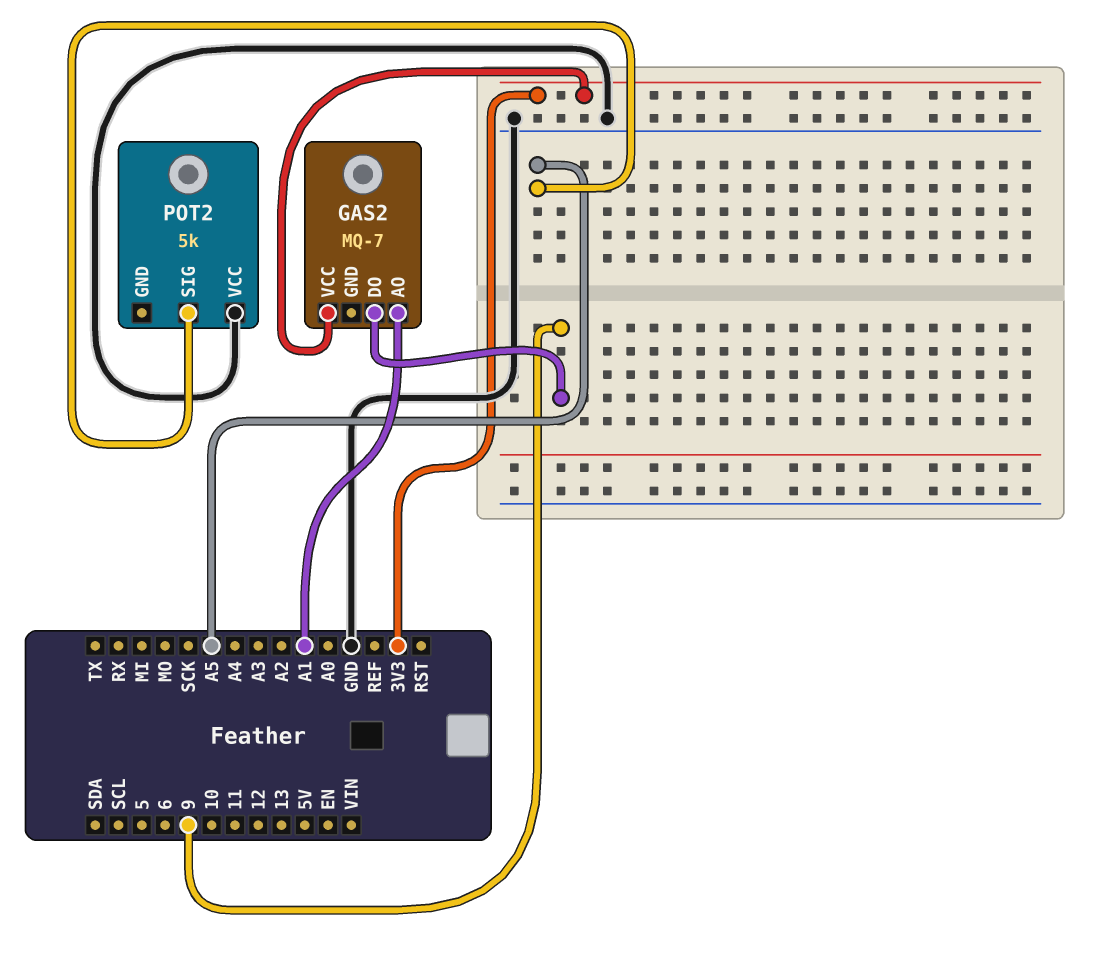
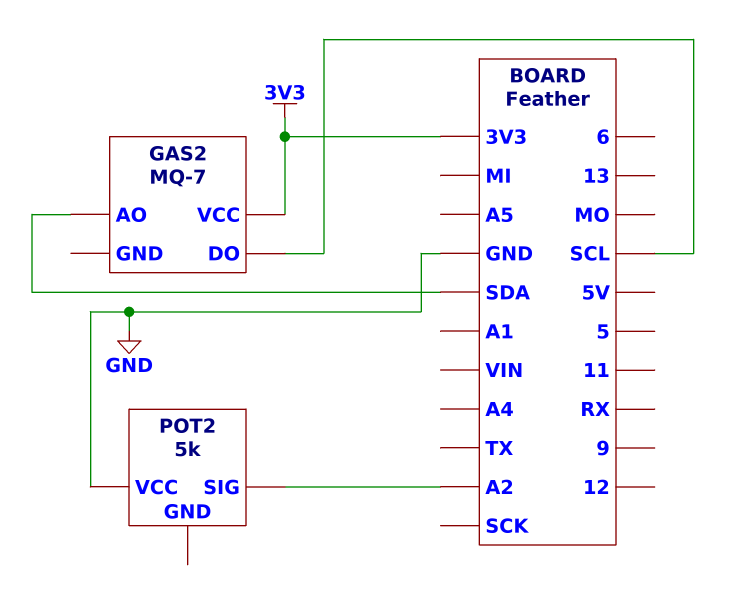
GAS2 pin AO: A1 -> SDA
GAS2 pin DO: 9 -> SCL
POT2 pin SIG: A5 -> A2

